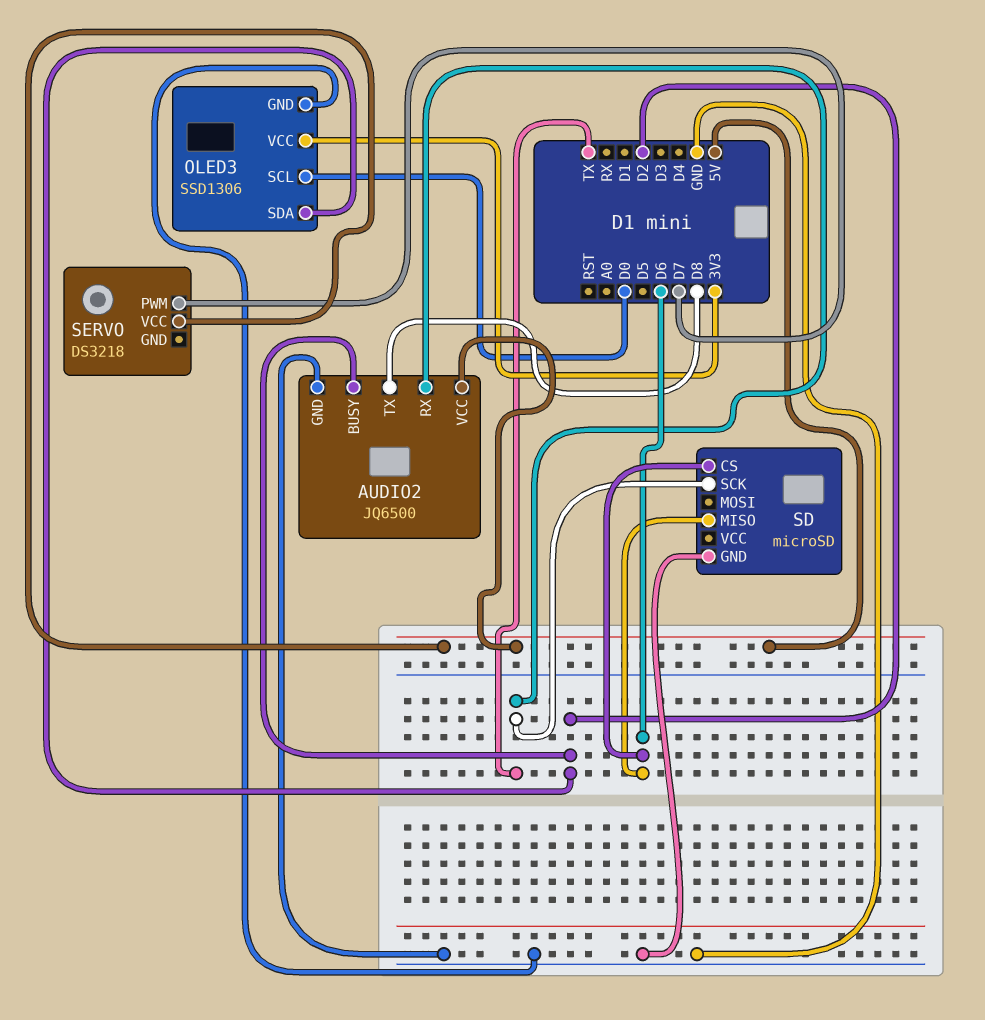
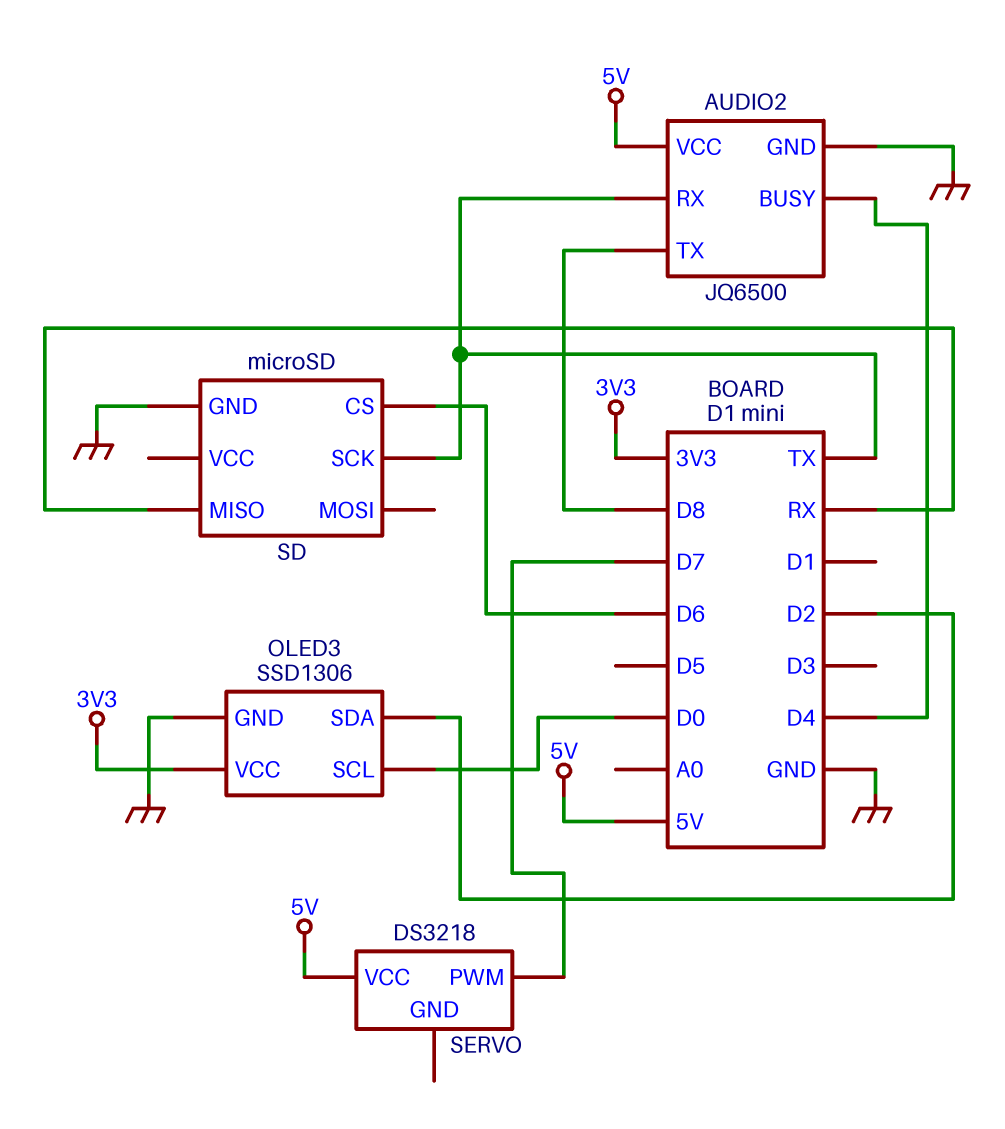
AUDIO2 pin BUSY: D2 -> D4
SD pin MISO: D6 -> RX

